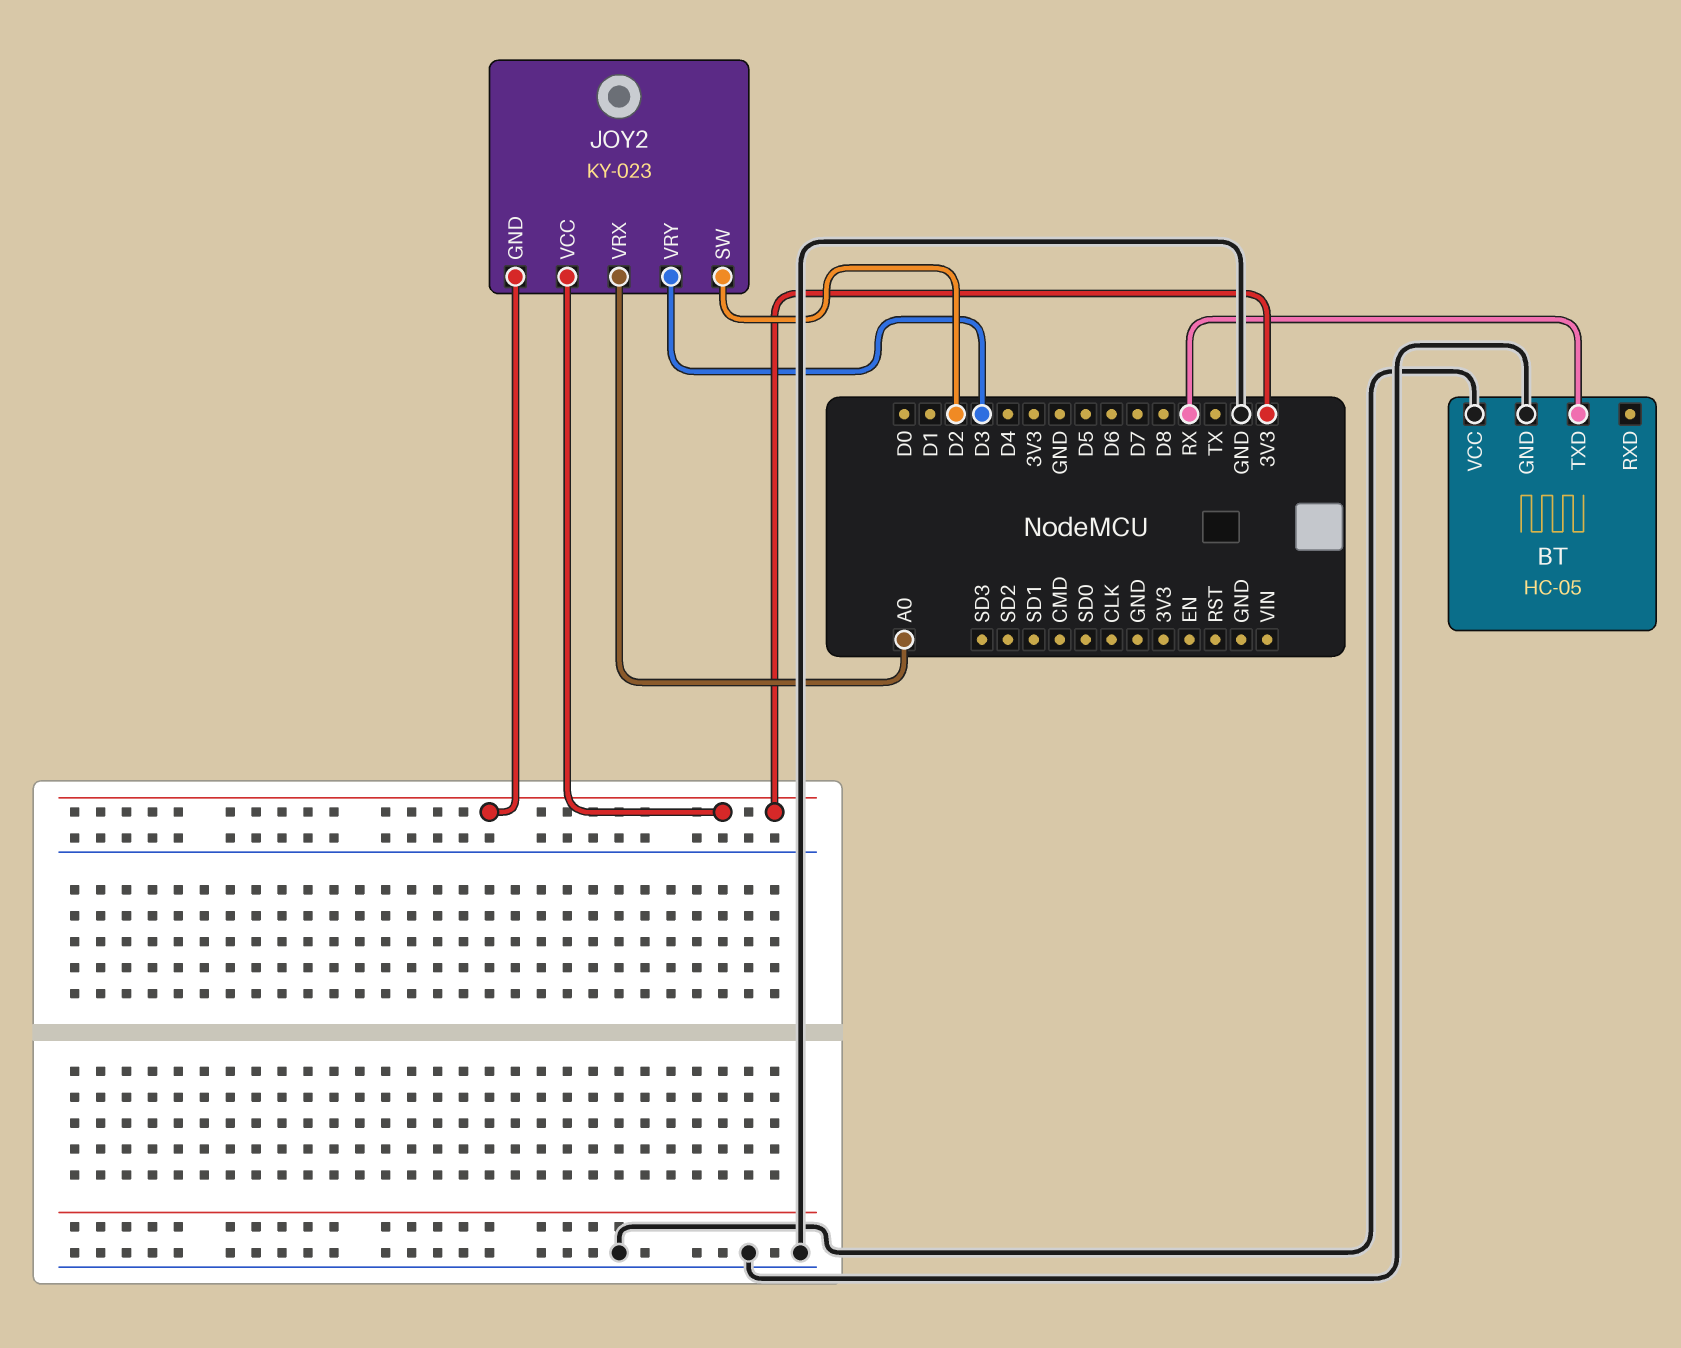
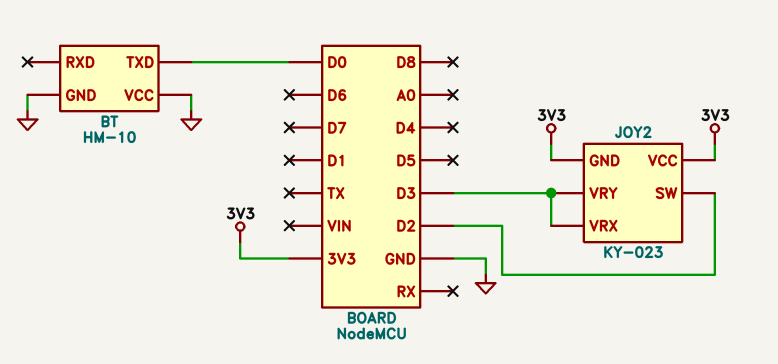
BT: HC-05 -> HM-10
BT pin TXD: RX -> D0
JOY2 pin VRX: A0 -> D3

